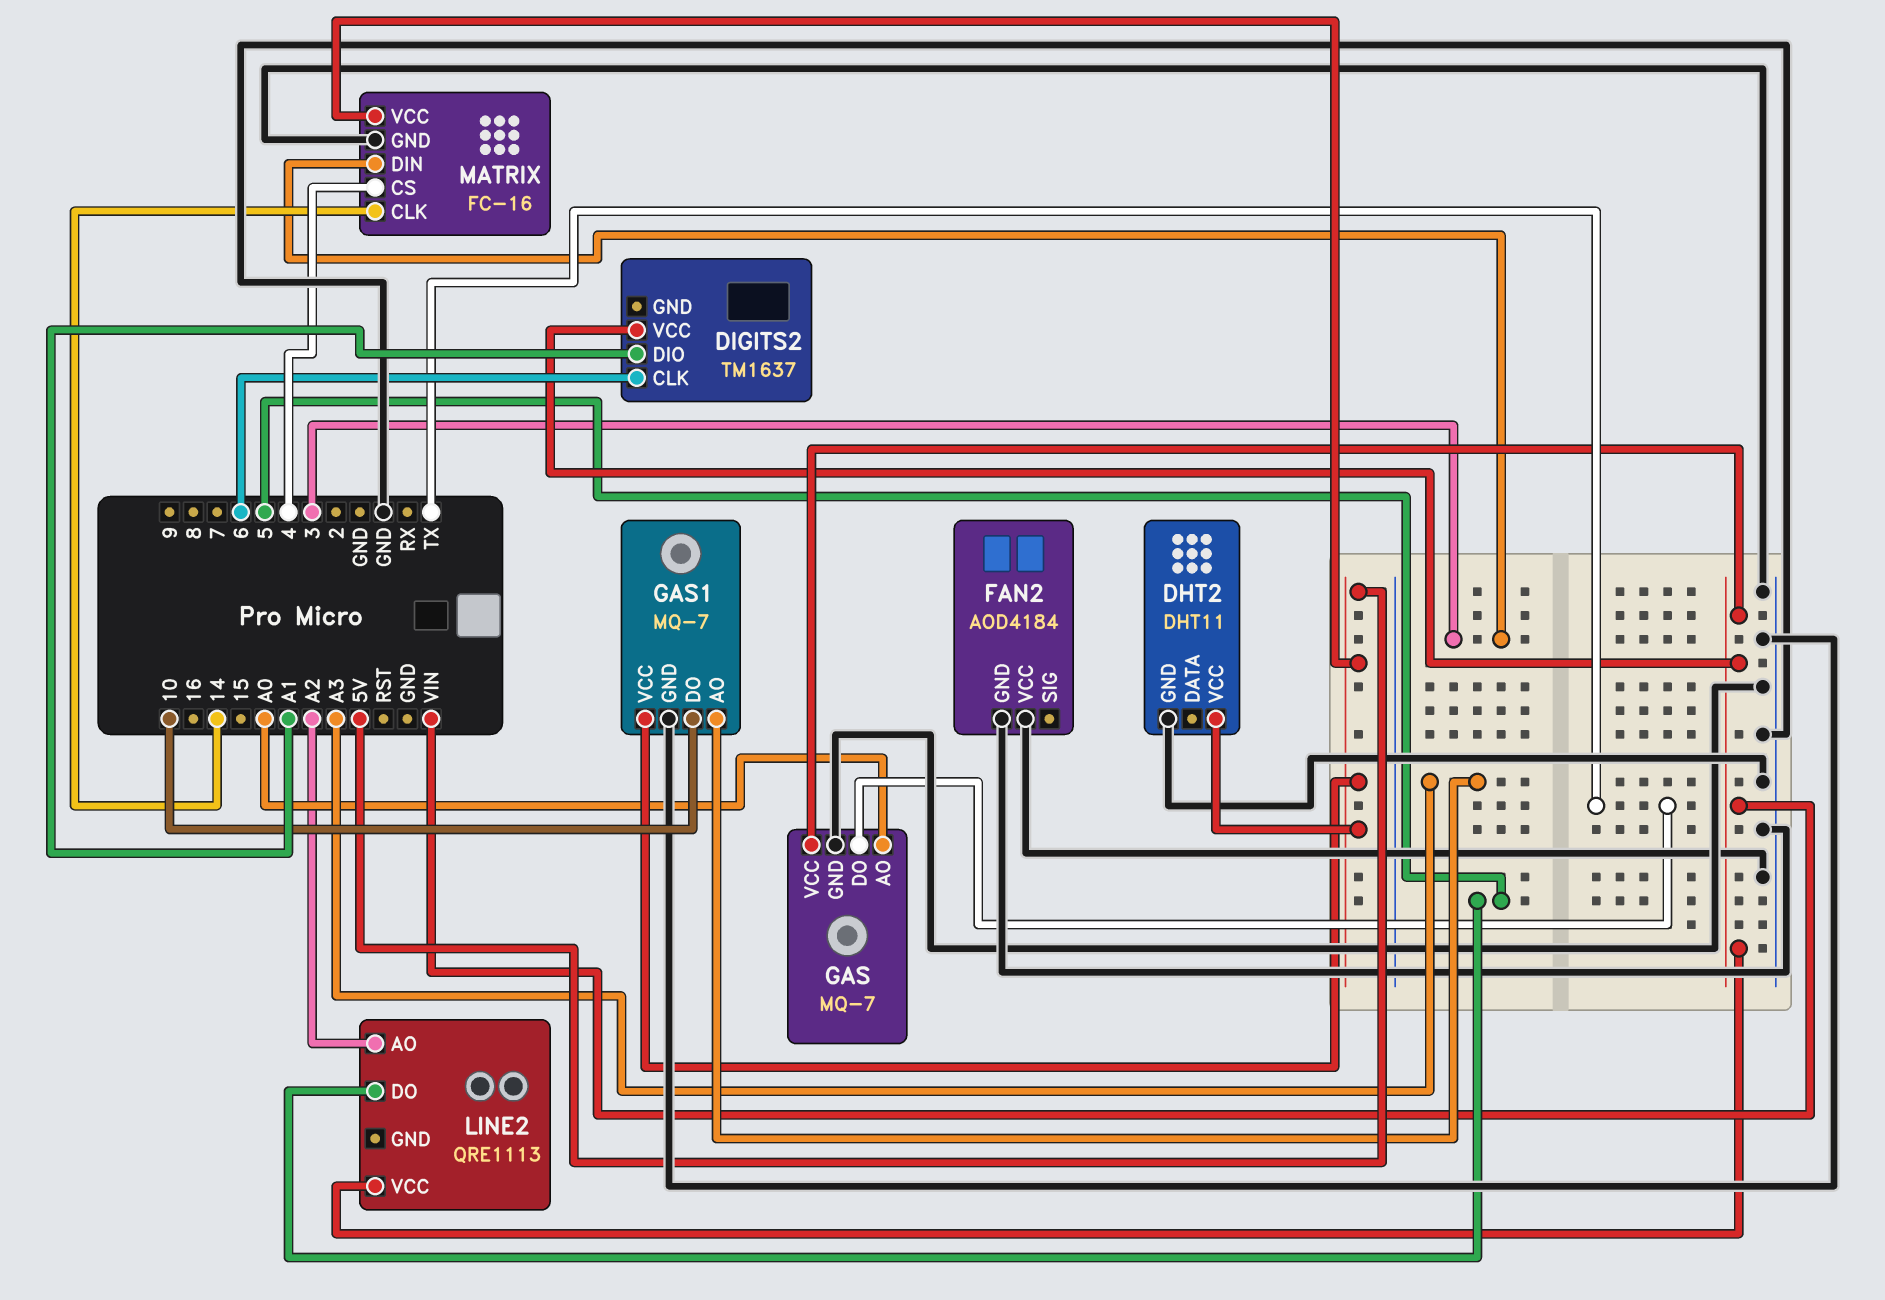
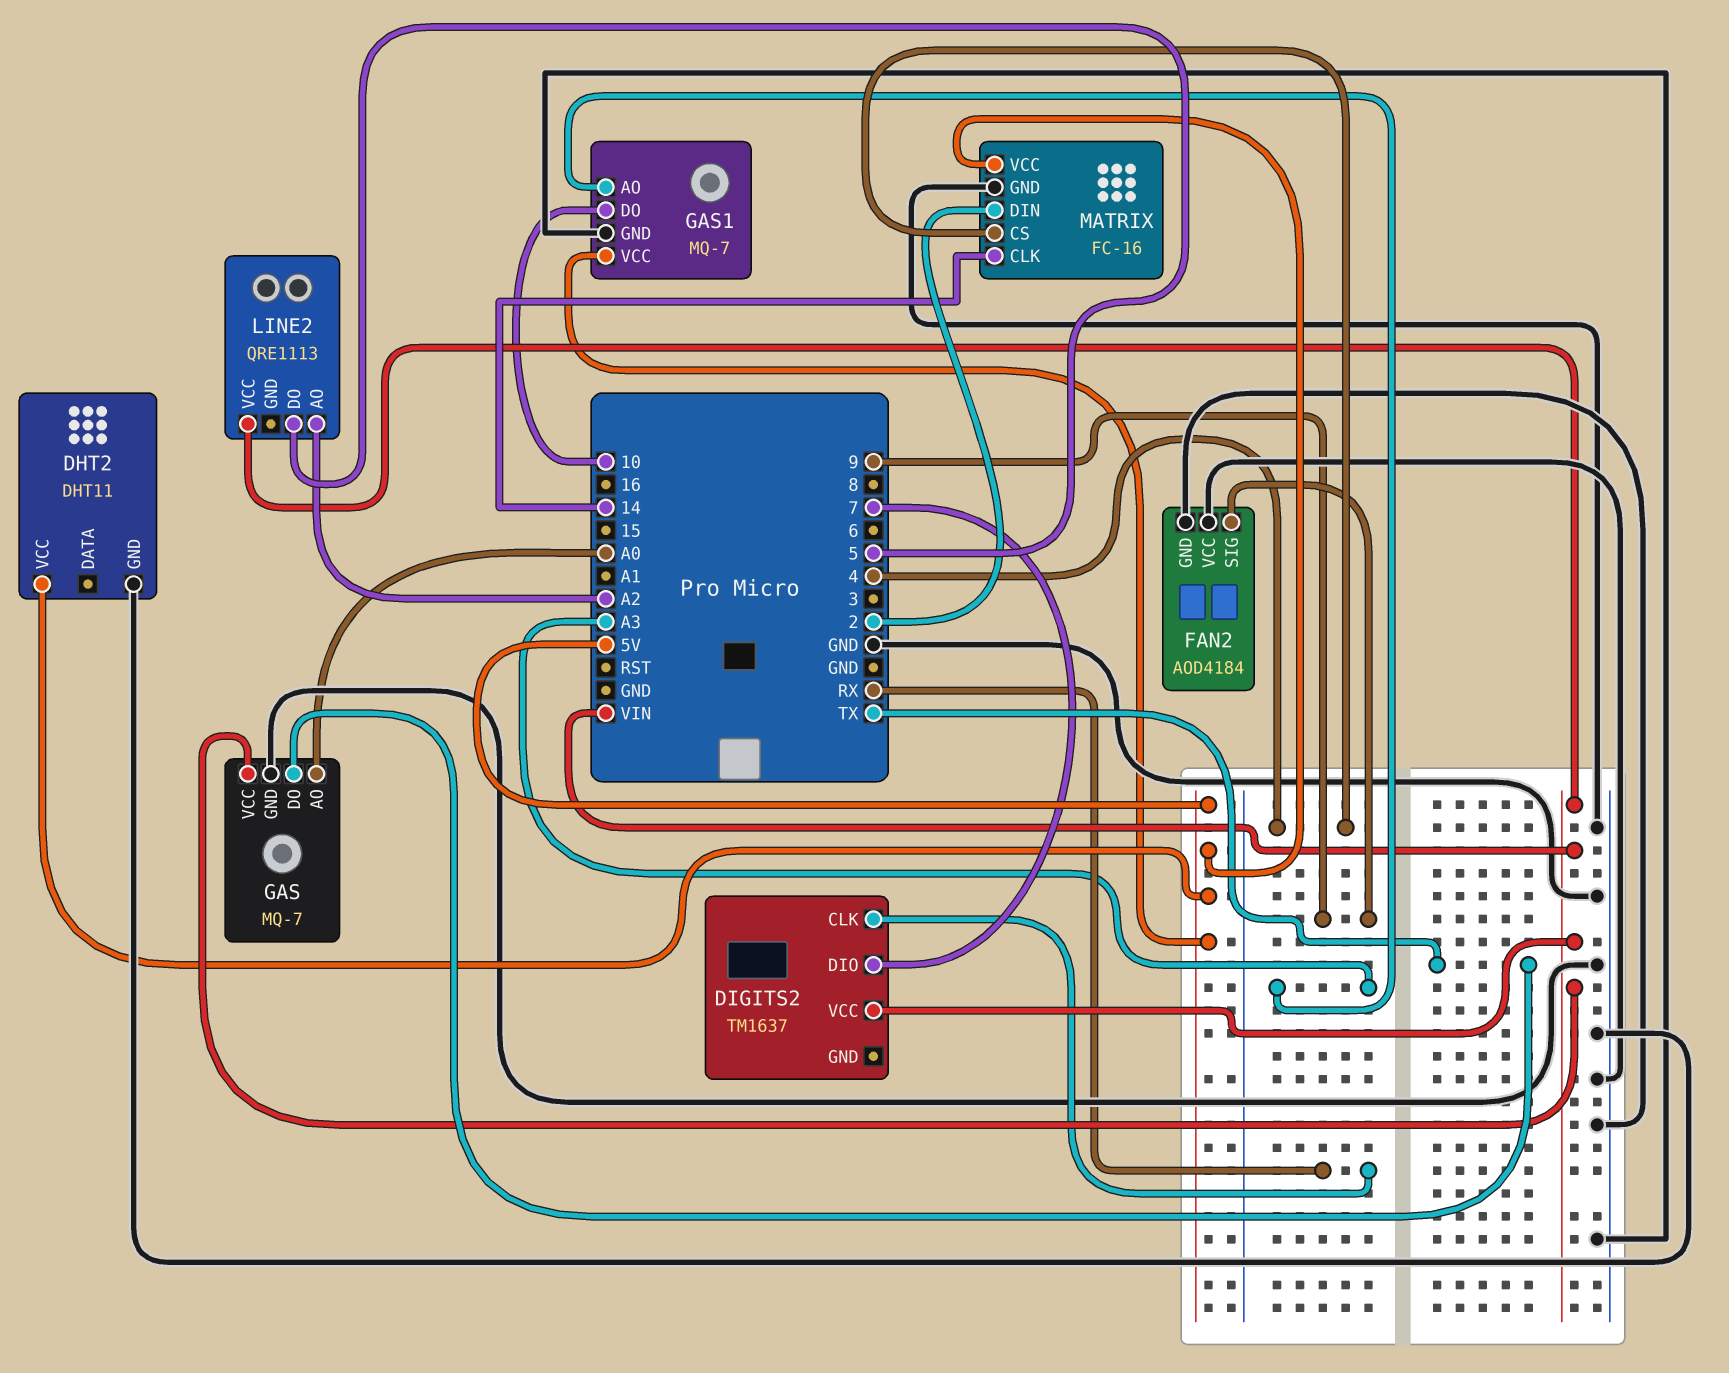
DIGITS2 pin CLK: 6 -> RX
DIGITS2 pin DIO: A1 -> 7
FAN2 pin SIG: none -> 9
MATRIX pin DIN: 3 -> 2

